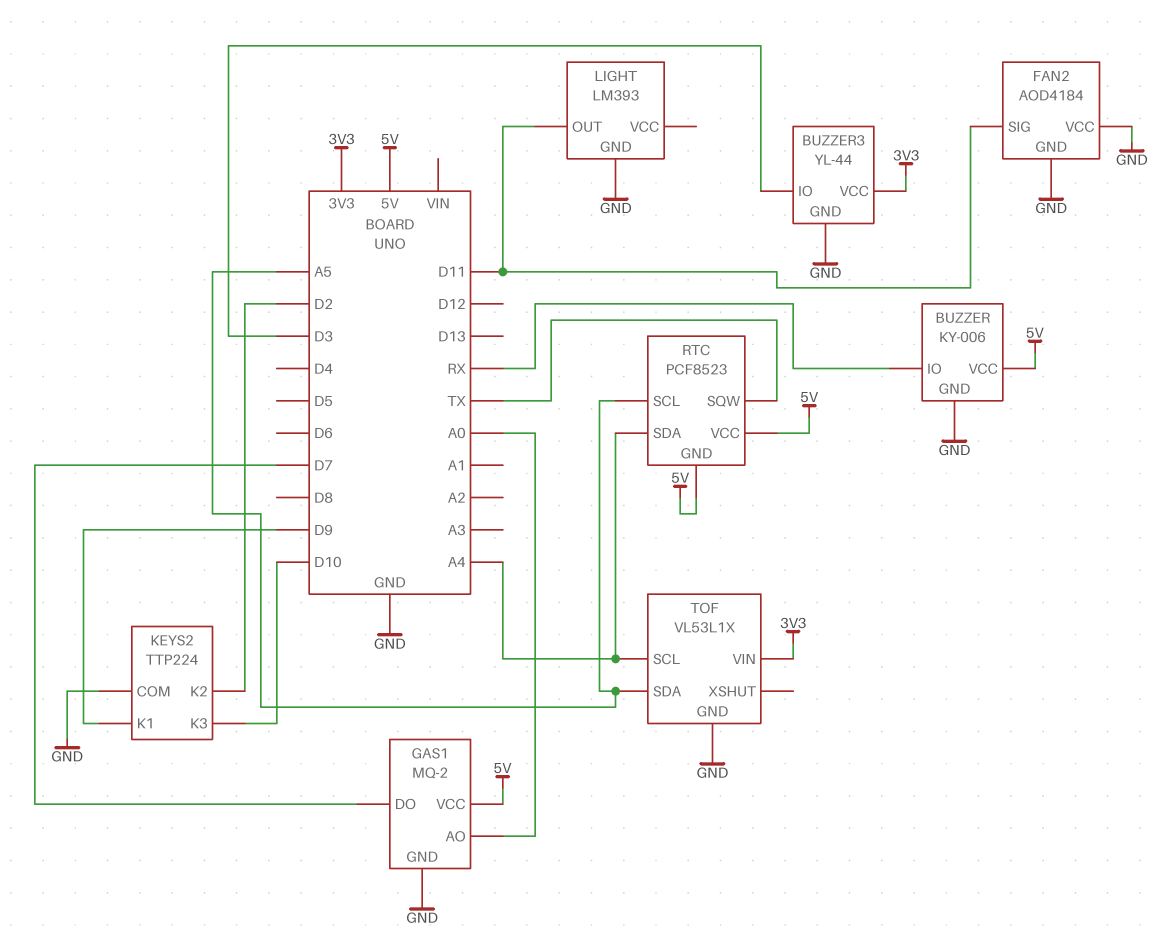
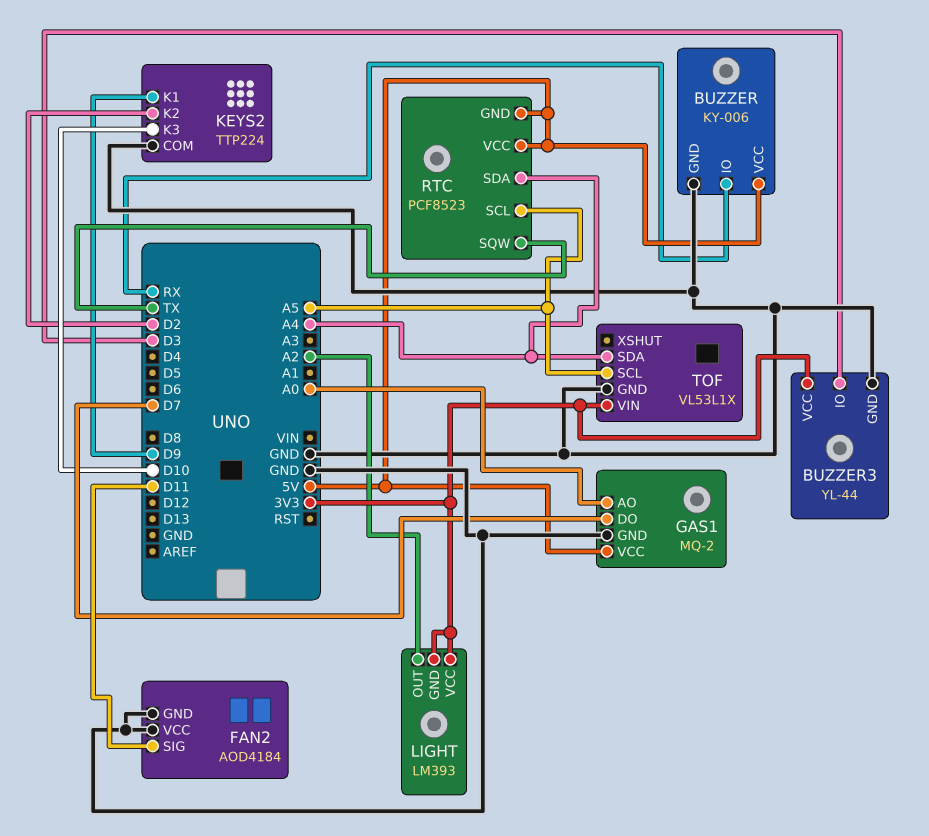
LIGHT pin GND: GND -> 3V3
LIGHT pin OUT: D11 -> A2
LIGHT pin VCC: none -> 3V3
TOF pin SCL: A4 -> A5
TOF pin SDA: A5 -> A4

